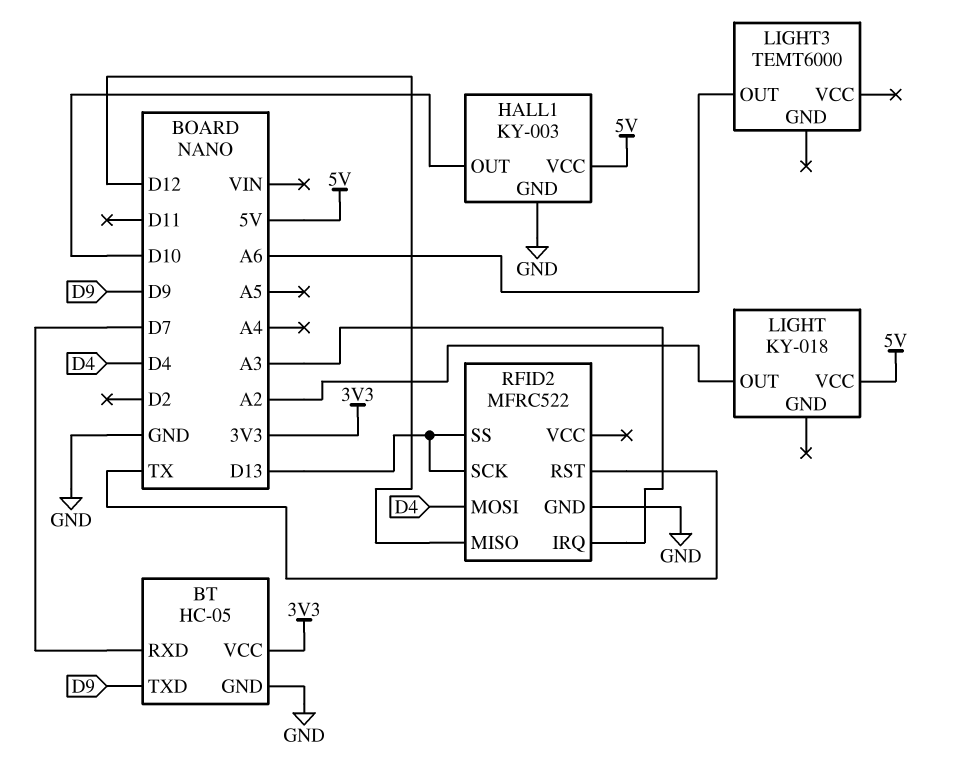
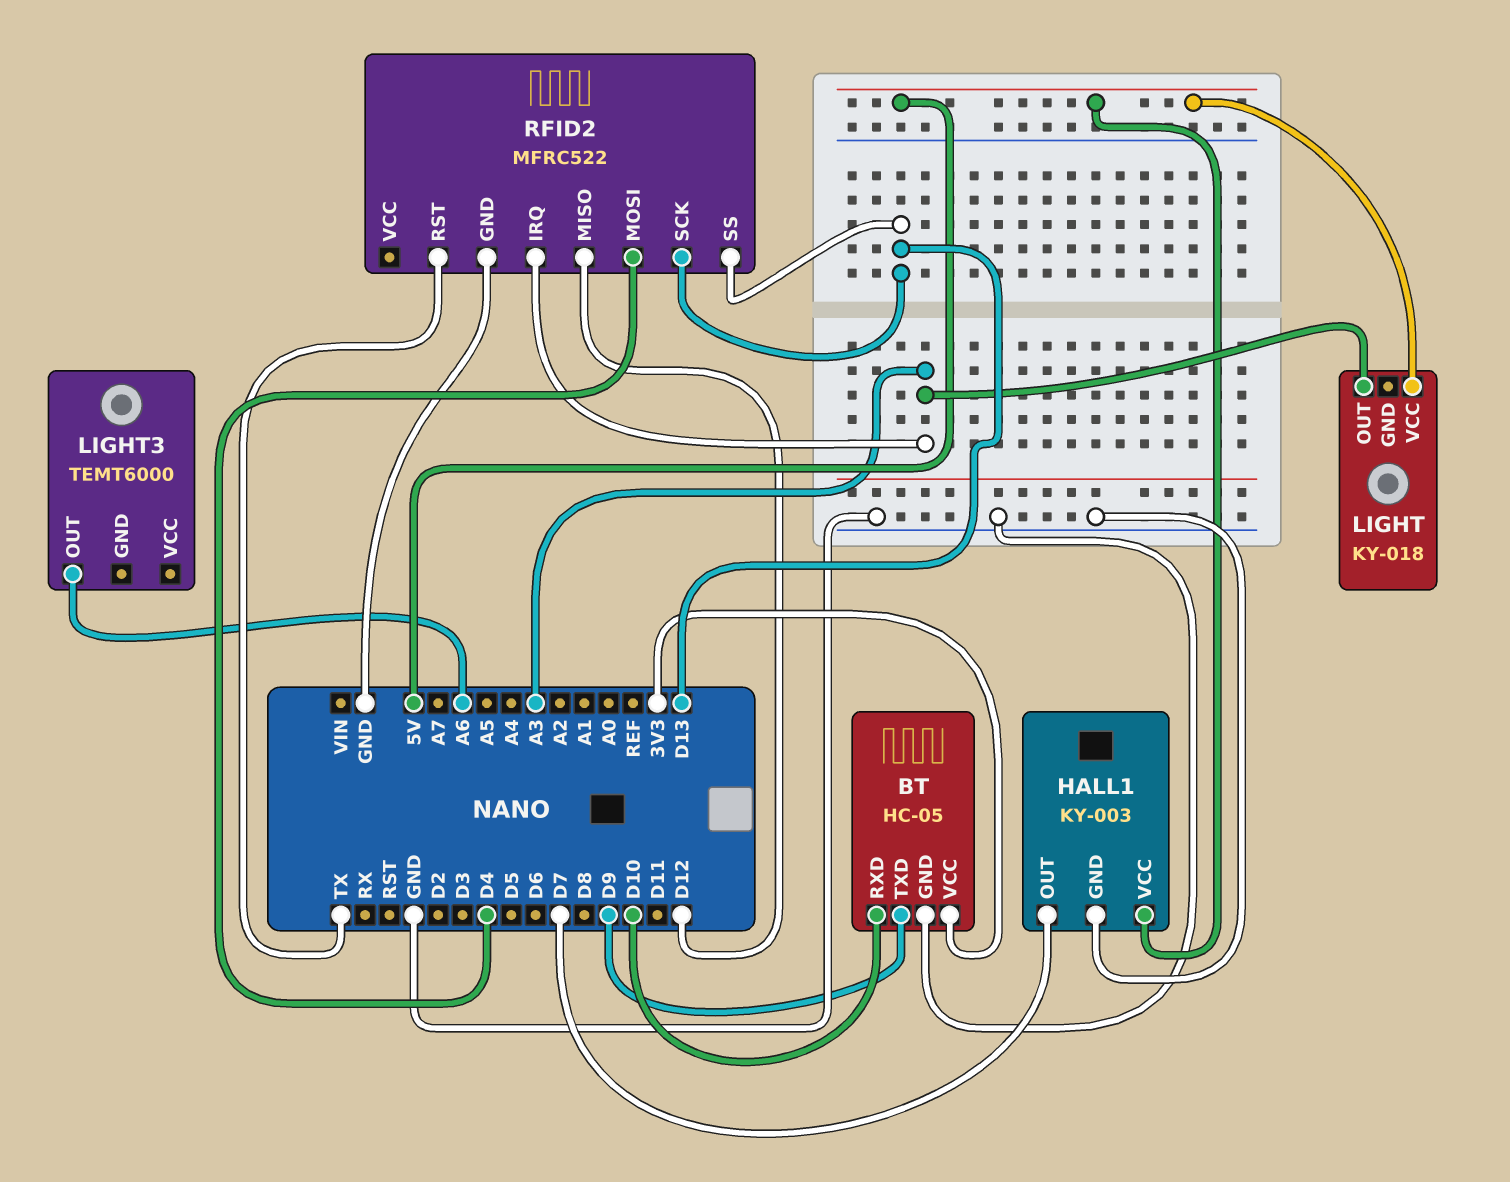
BT pin RXD: D7 -> D10
HALL1 pin OUT: D10 -> D7
LIGHT pin OUT: A2 -> A3

